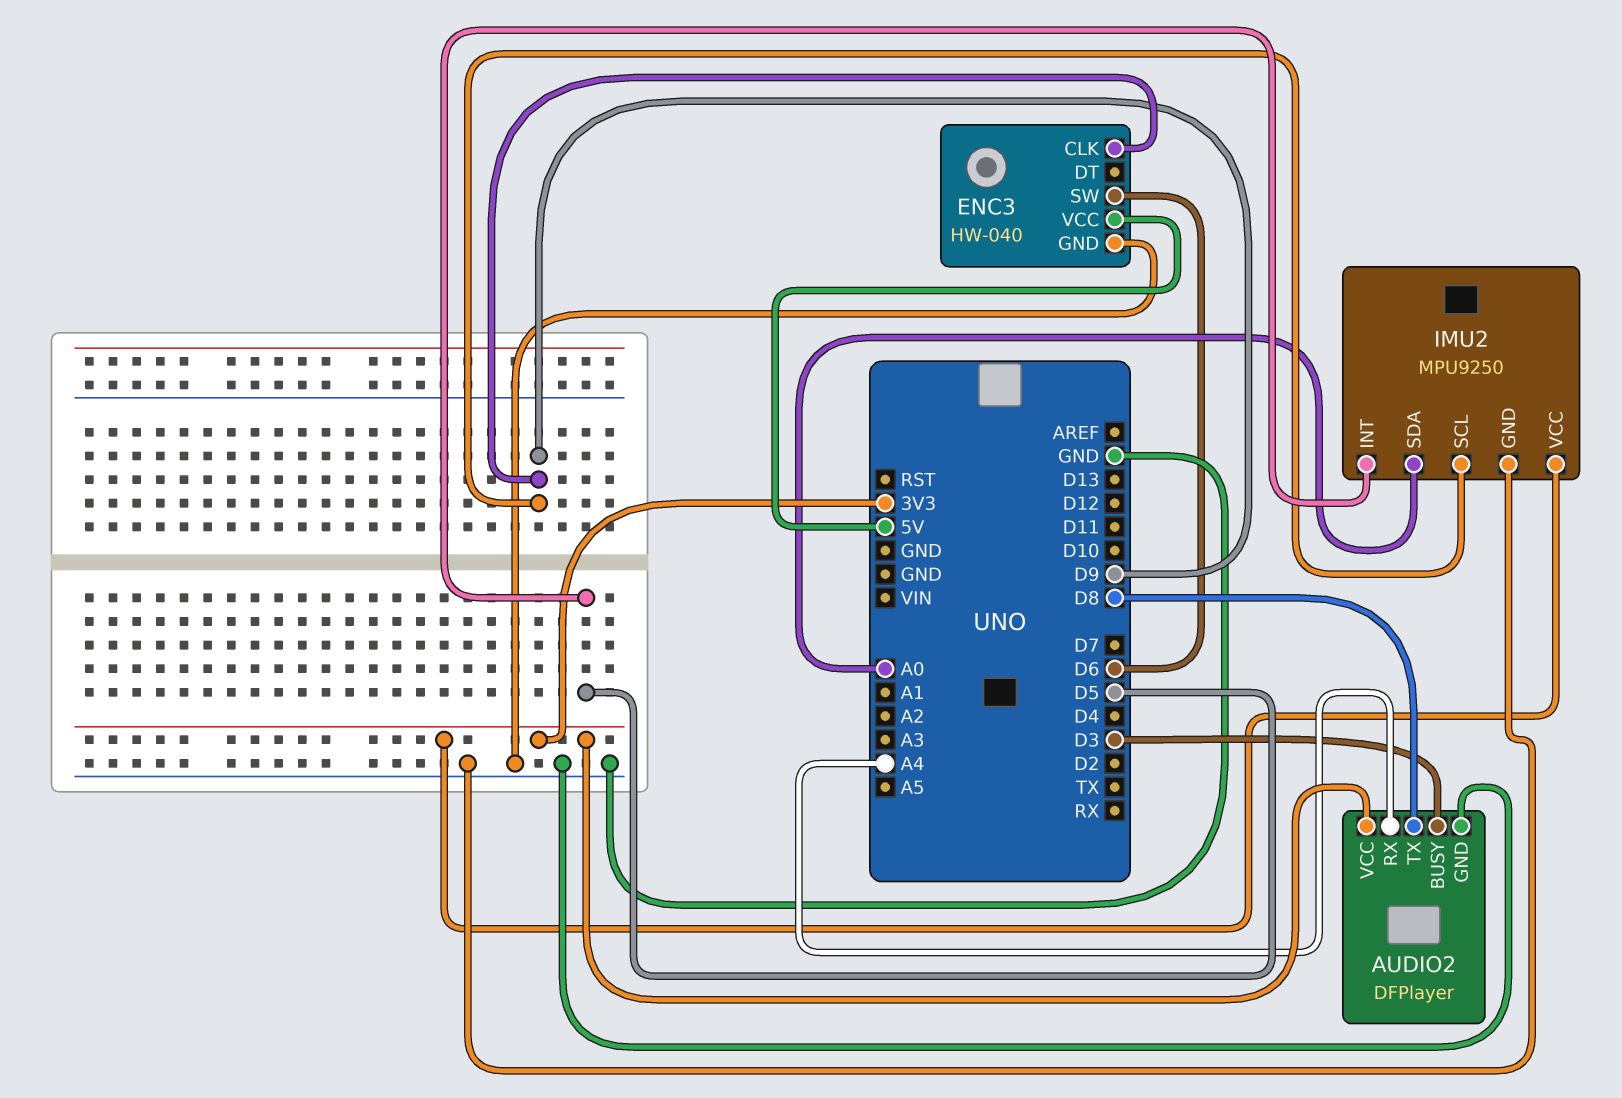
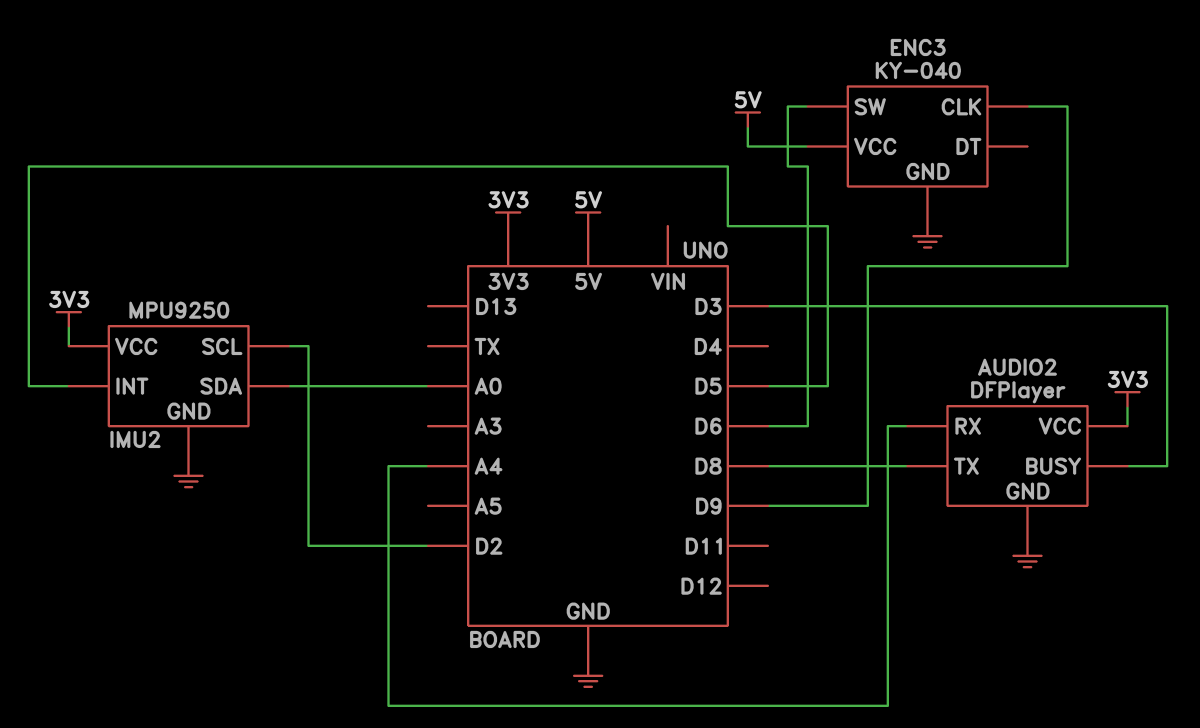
ENC3: HW-040 -> KY-040
IMU2 pin SCL: D9 -> D2

